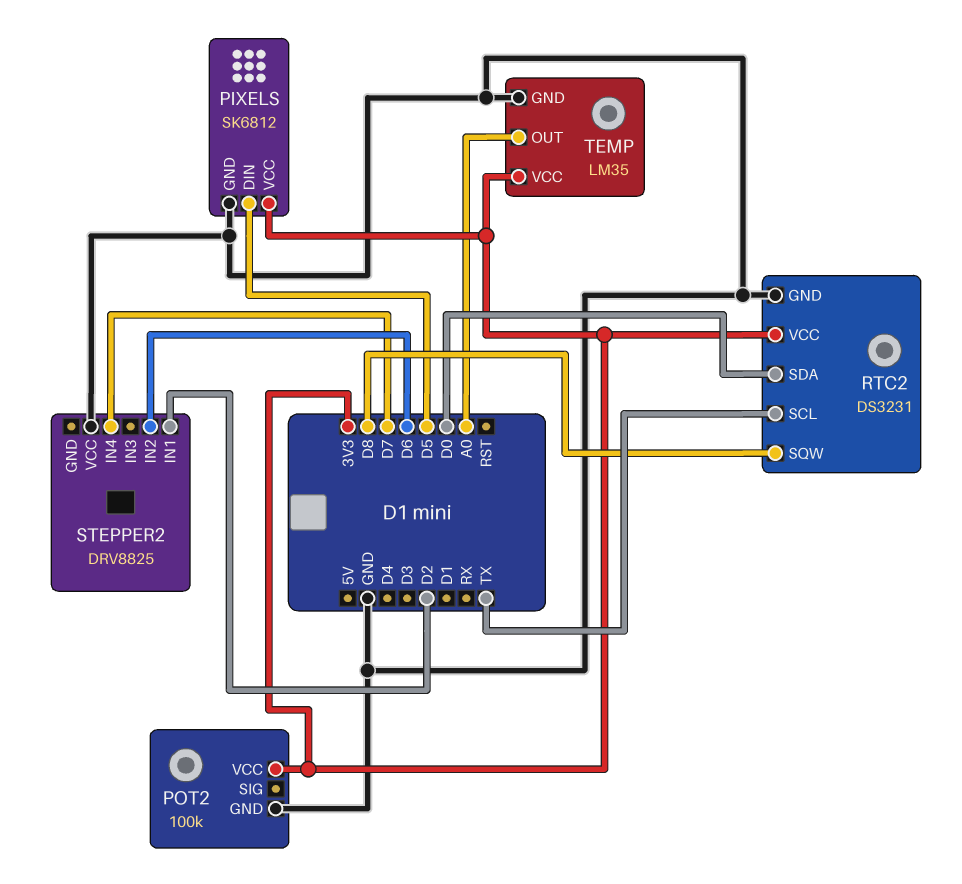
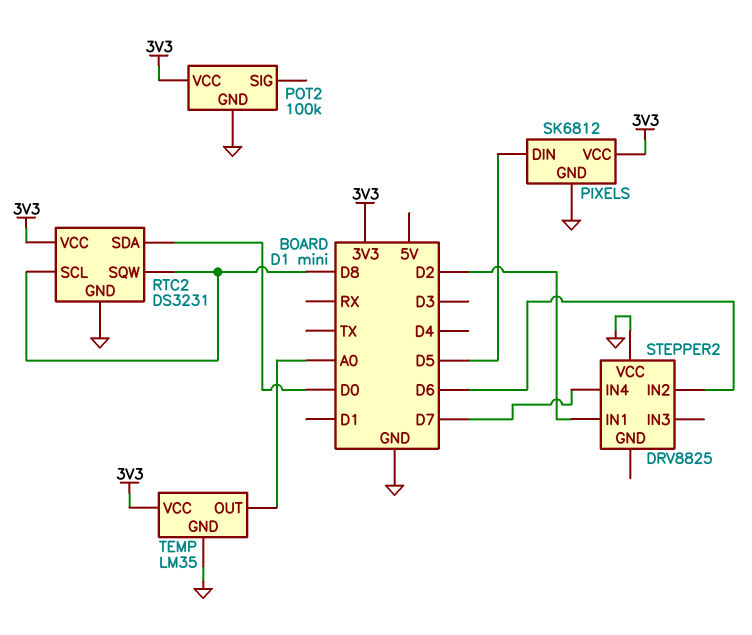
RTC2 pin SCL: TX -> D8

